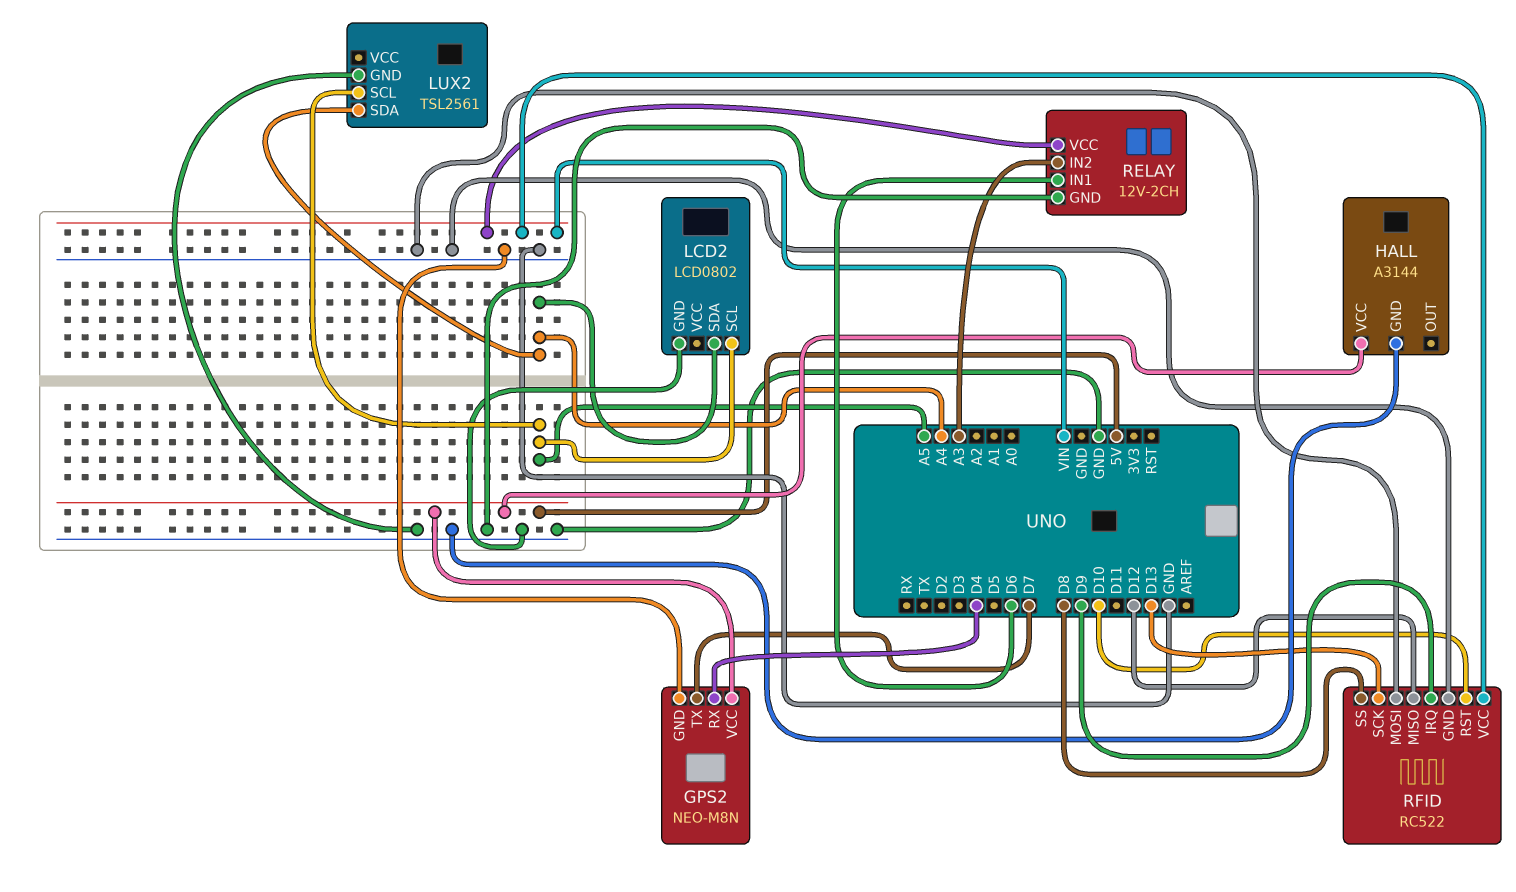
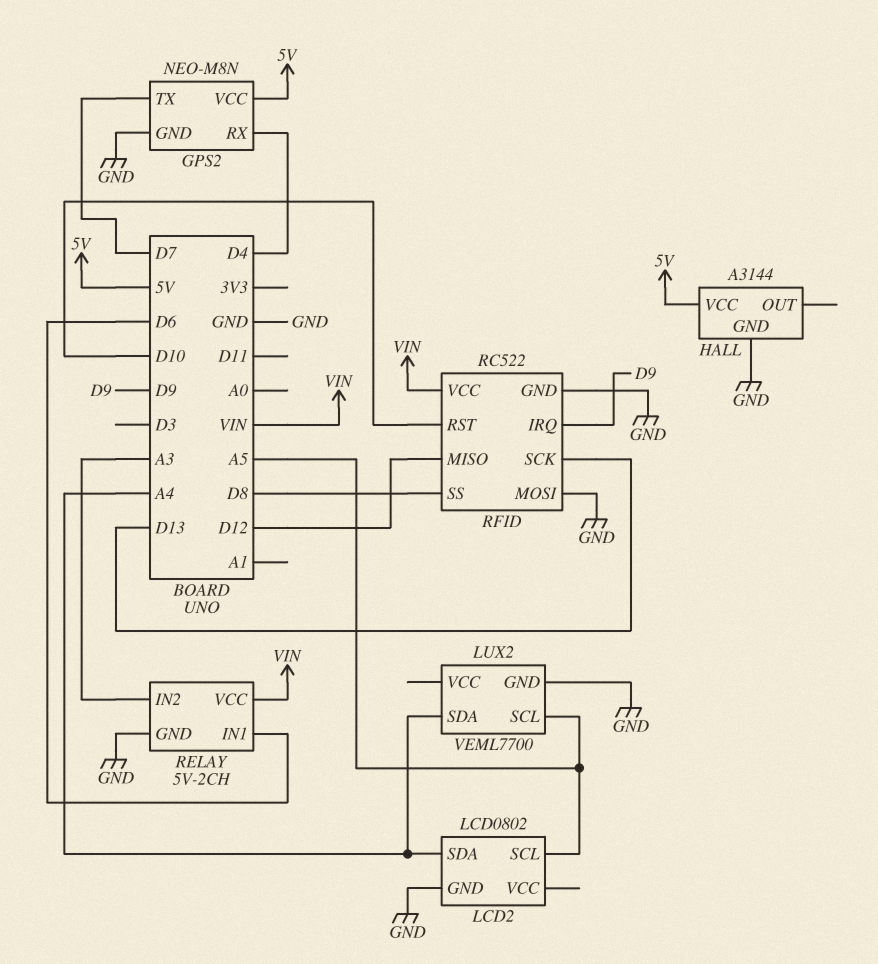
LUX2: TSL2561 -> VEML7700
RELAY: 12V-2CH -> 5V-2CH

